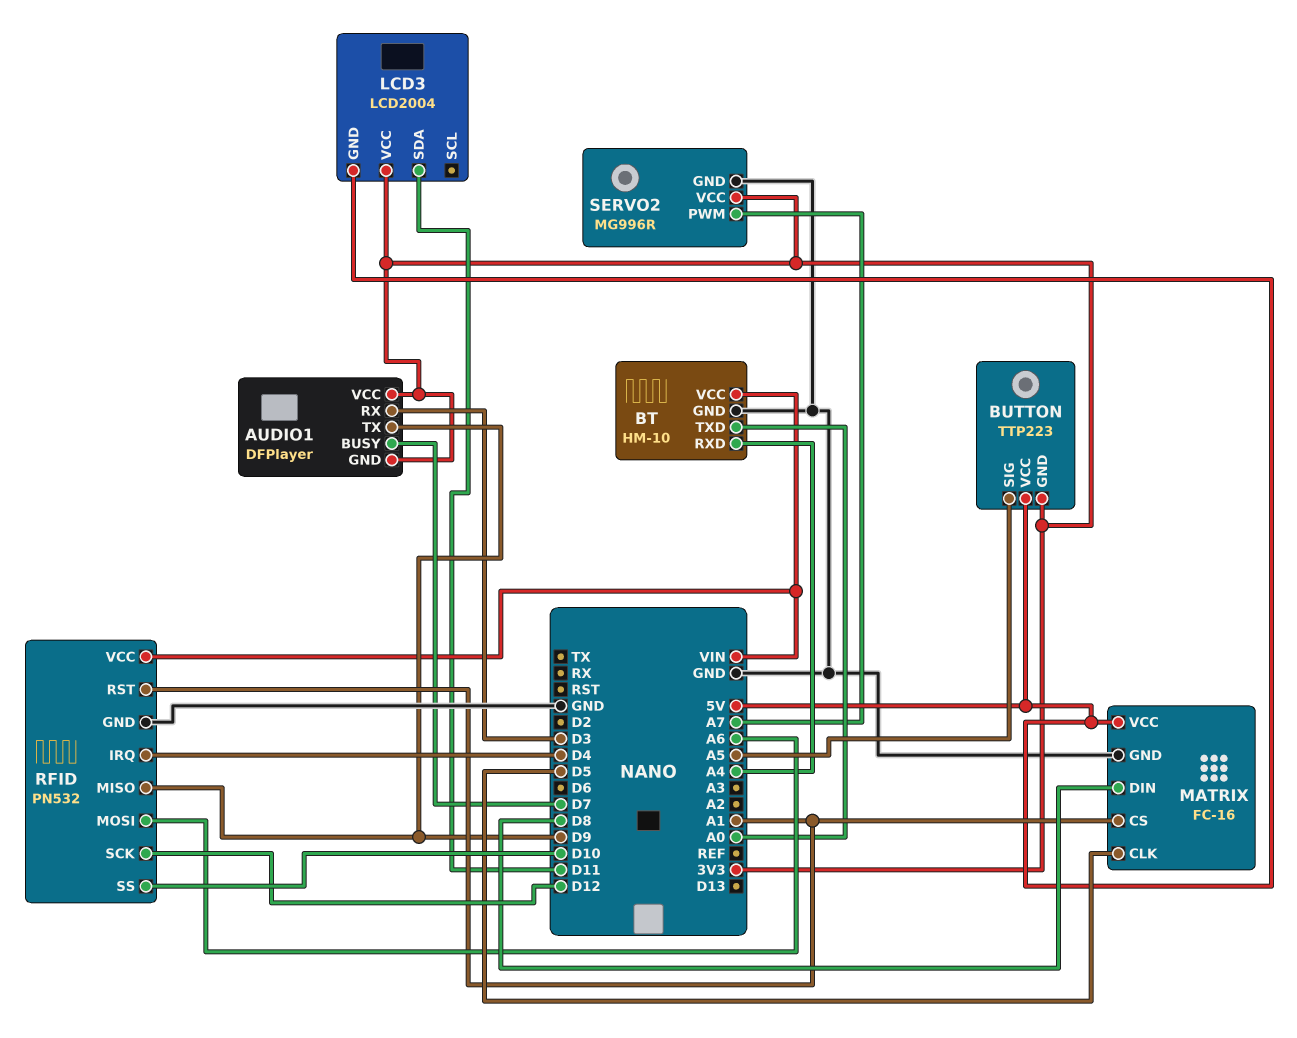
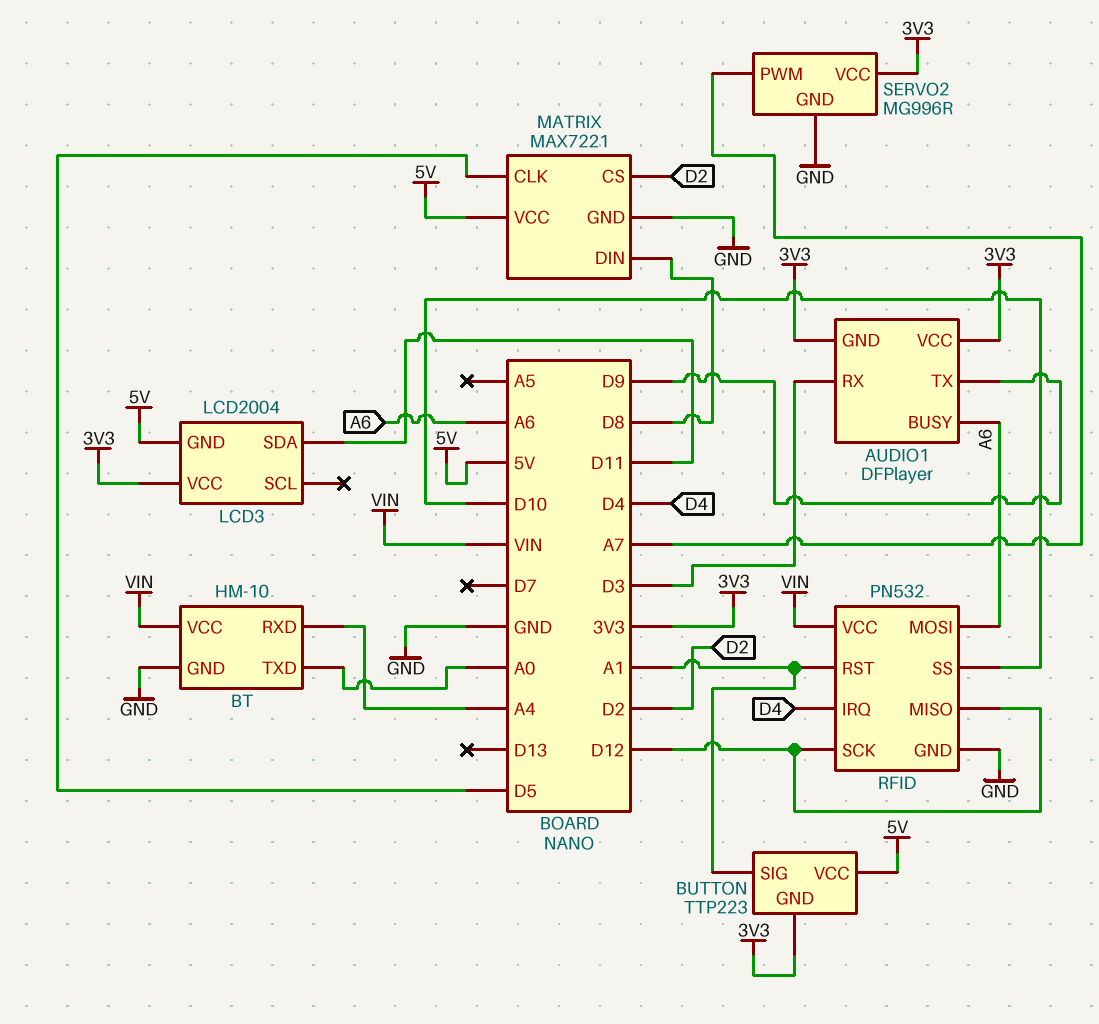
AUDIO1 pin BUSY: D7 -> A6
BUTTON pin SIG: A5 -> A1
MATRIX: FC-16 -> MAX7221
MATRIX pin CS: A1 -> D2
RFID pin MISO: D9 -> D12

